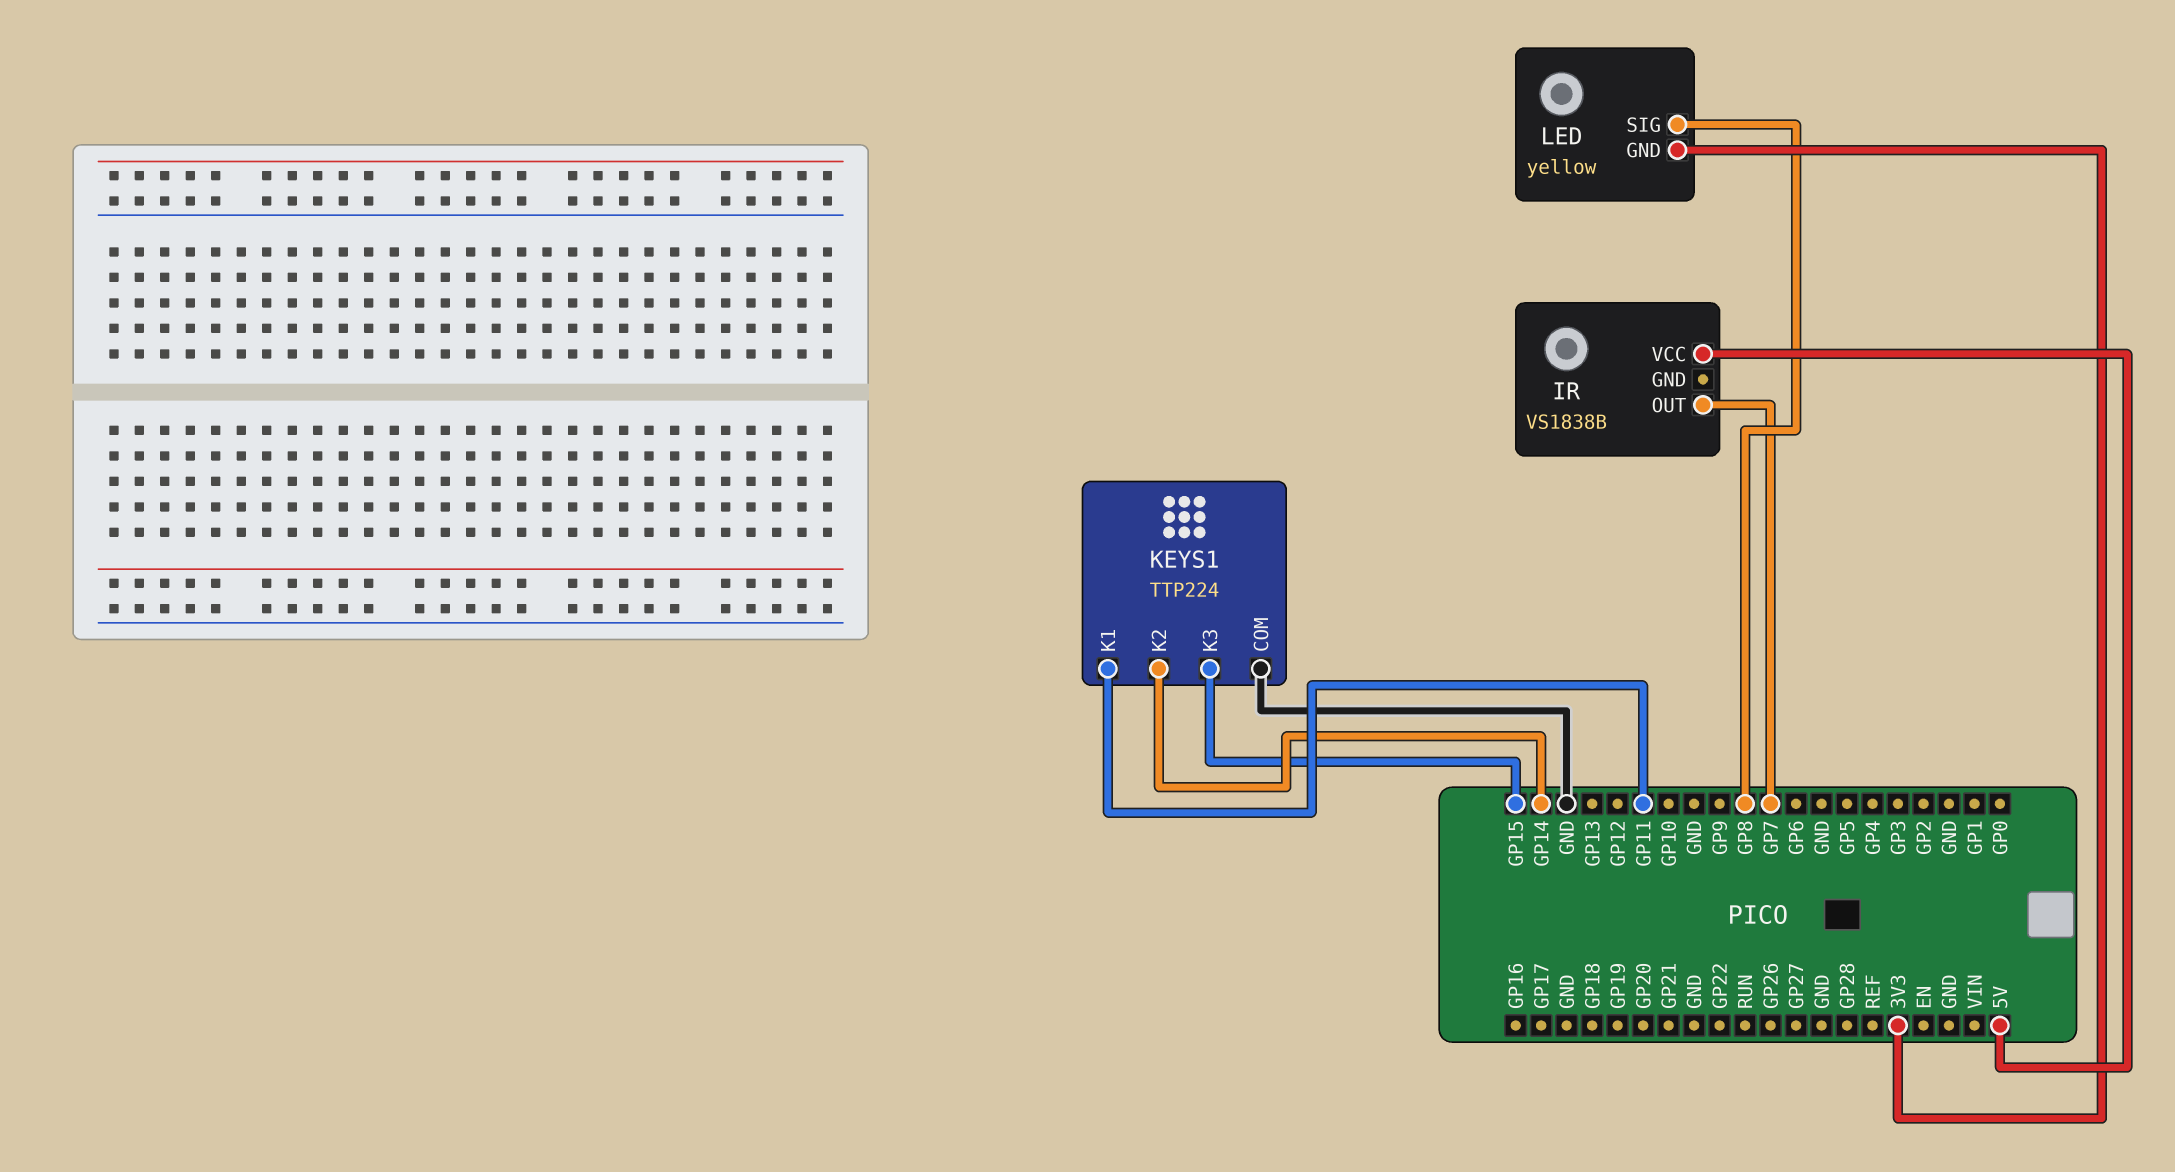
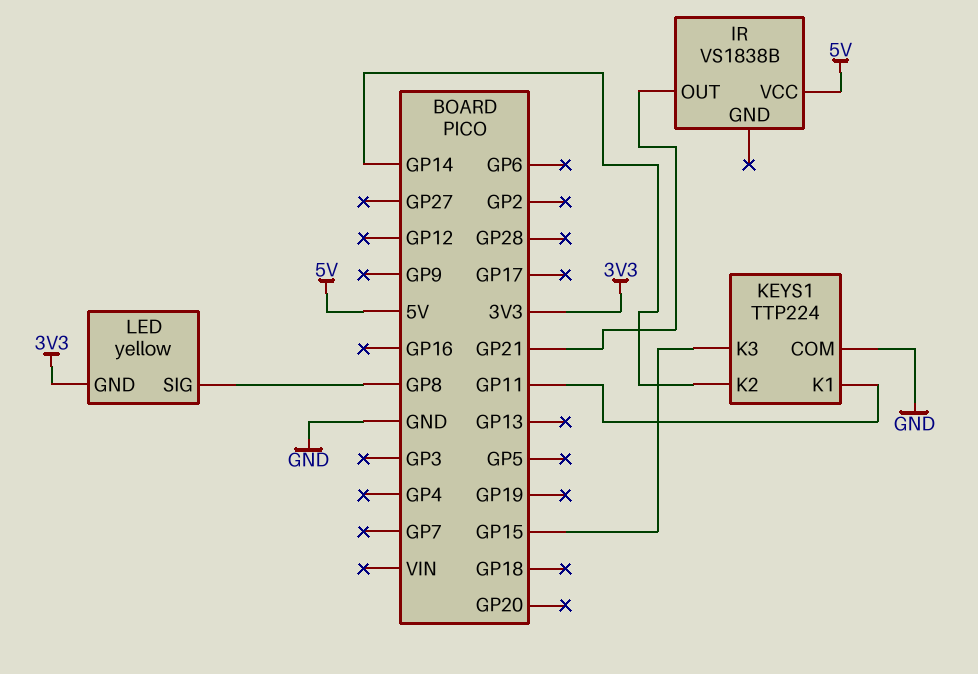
IR pin OUT: GP7 -> GP21

